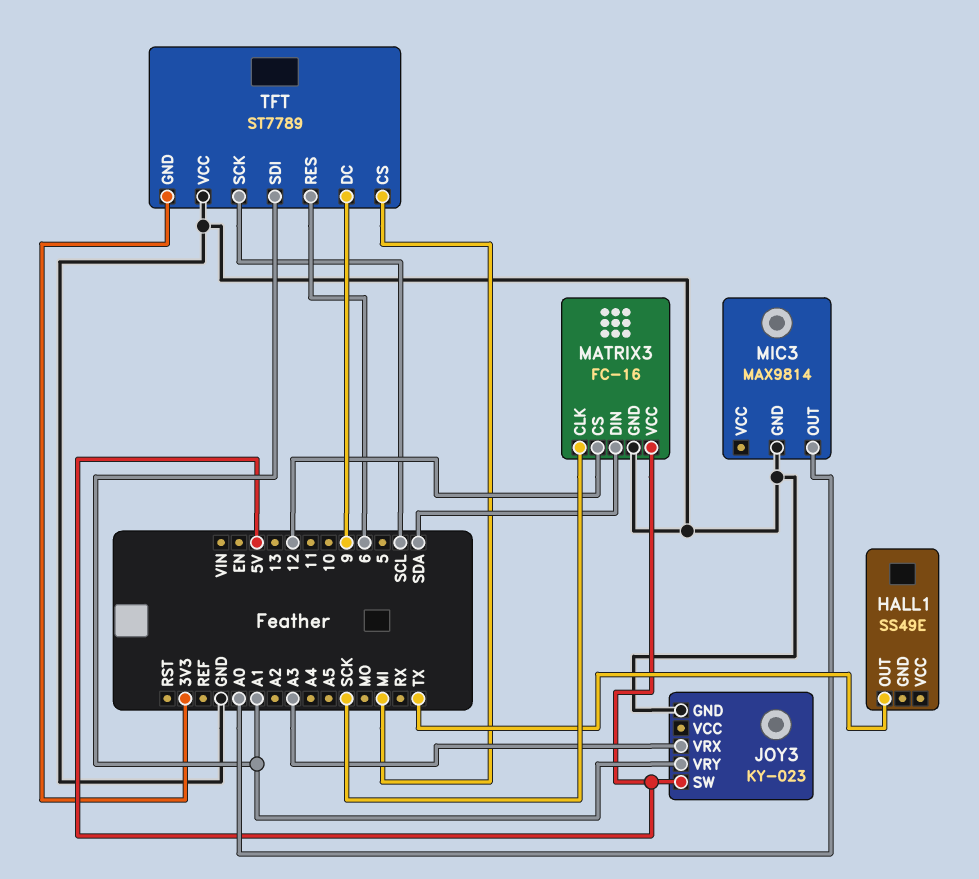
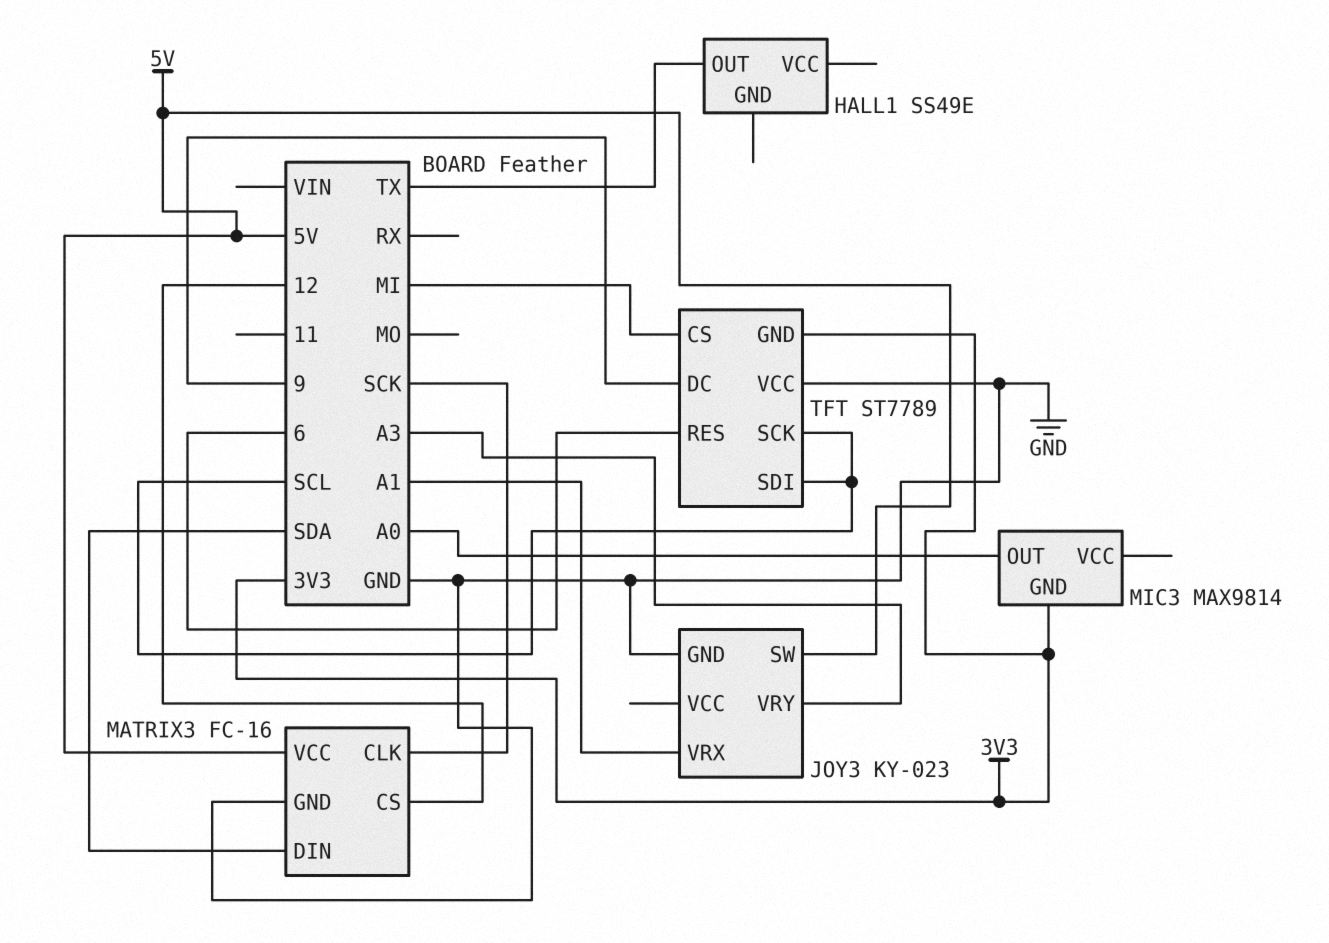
JOY3 pin VRX: A3 -> A1
JOY3 pin VRY: A1 -> A3
MIC3 pin GND: GND -> 3V3
TFT pin SDI: A1 -> SCL

